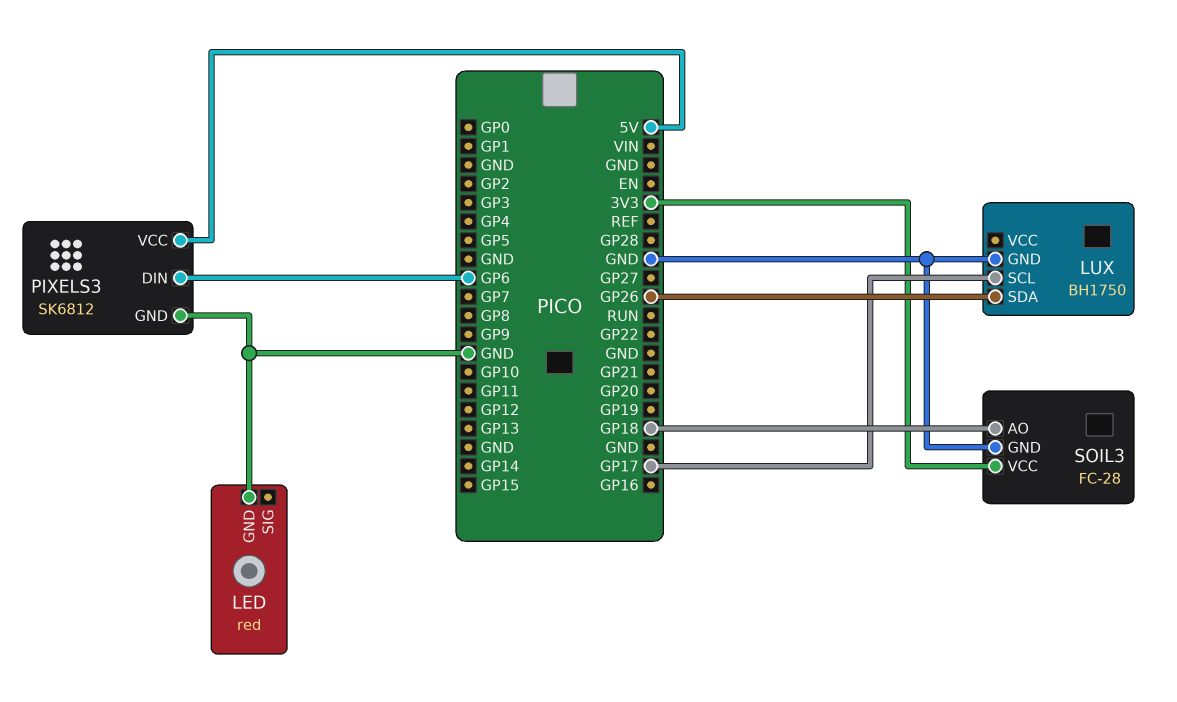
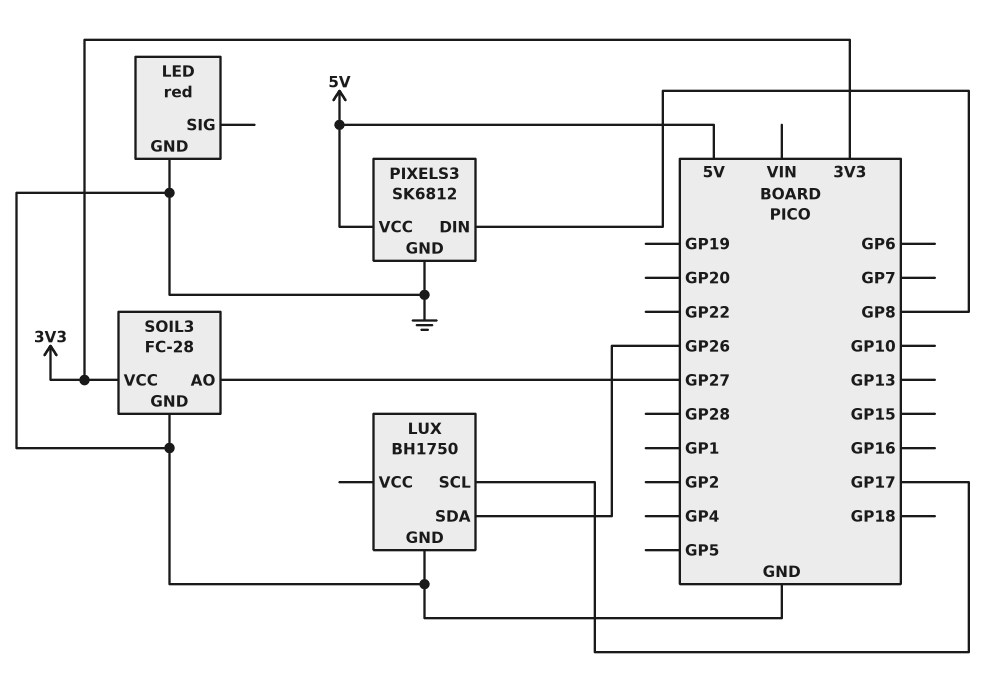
PIXELS3 pin DIN: GP6 -> GP8
SOIL3 pin AO: GP18 -> GP27

